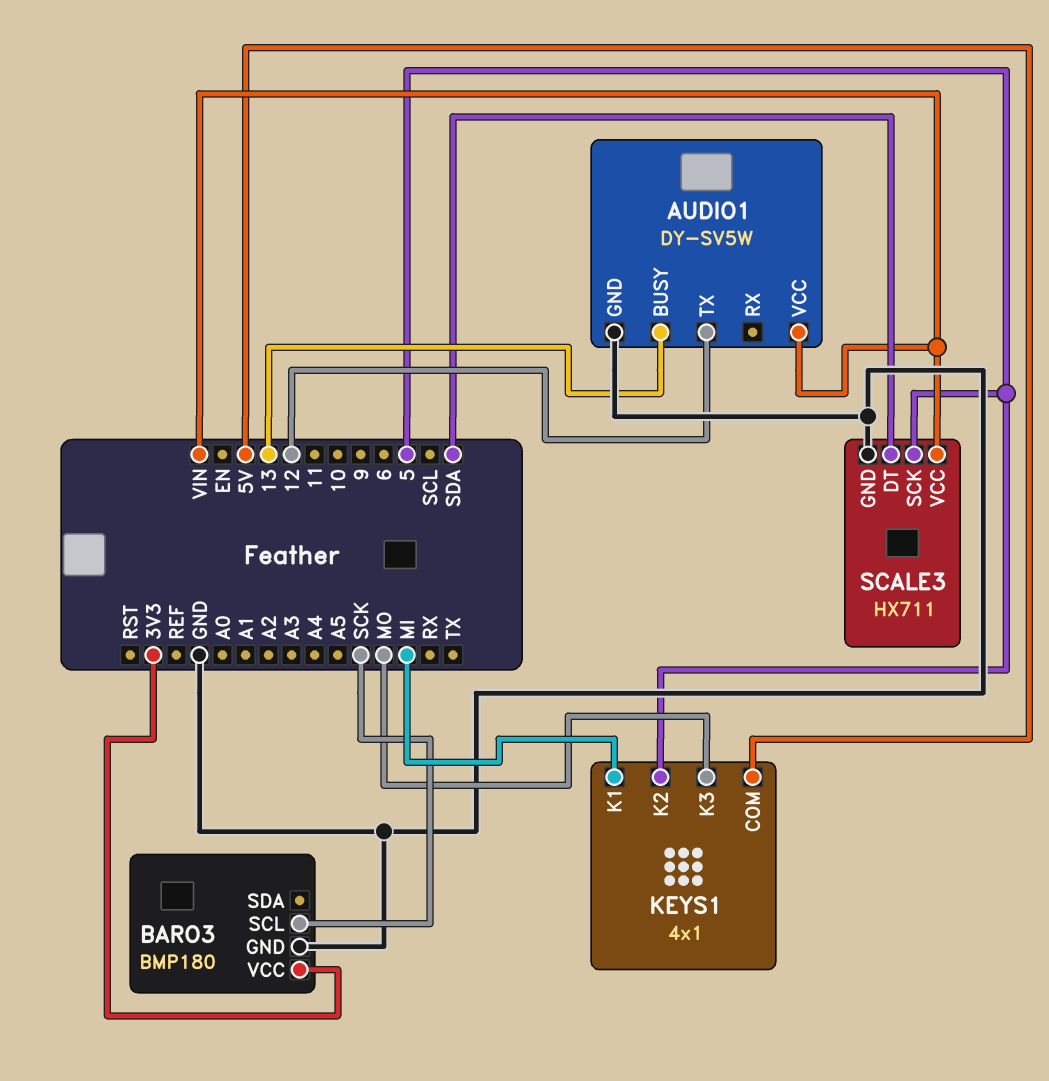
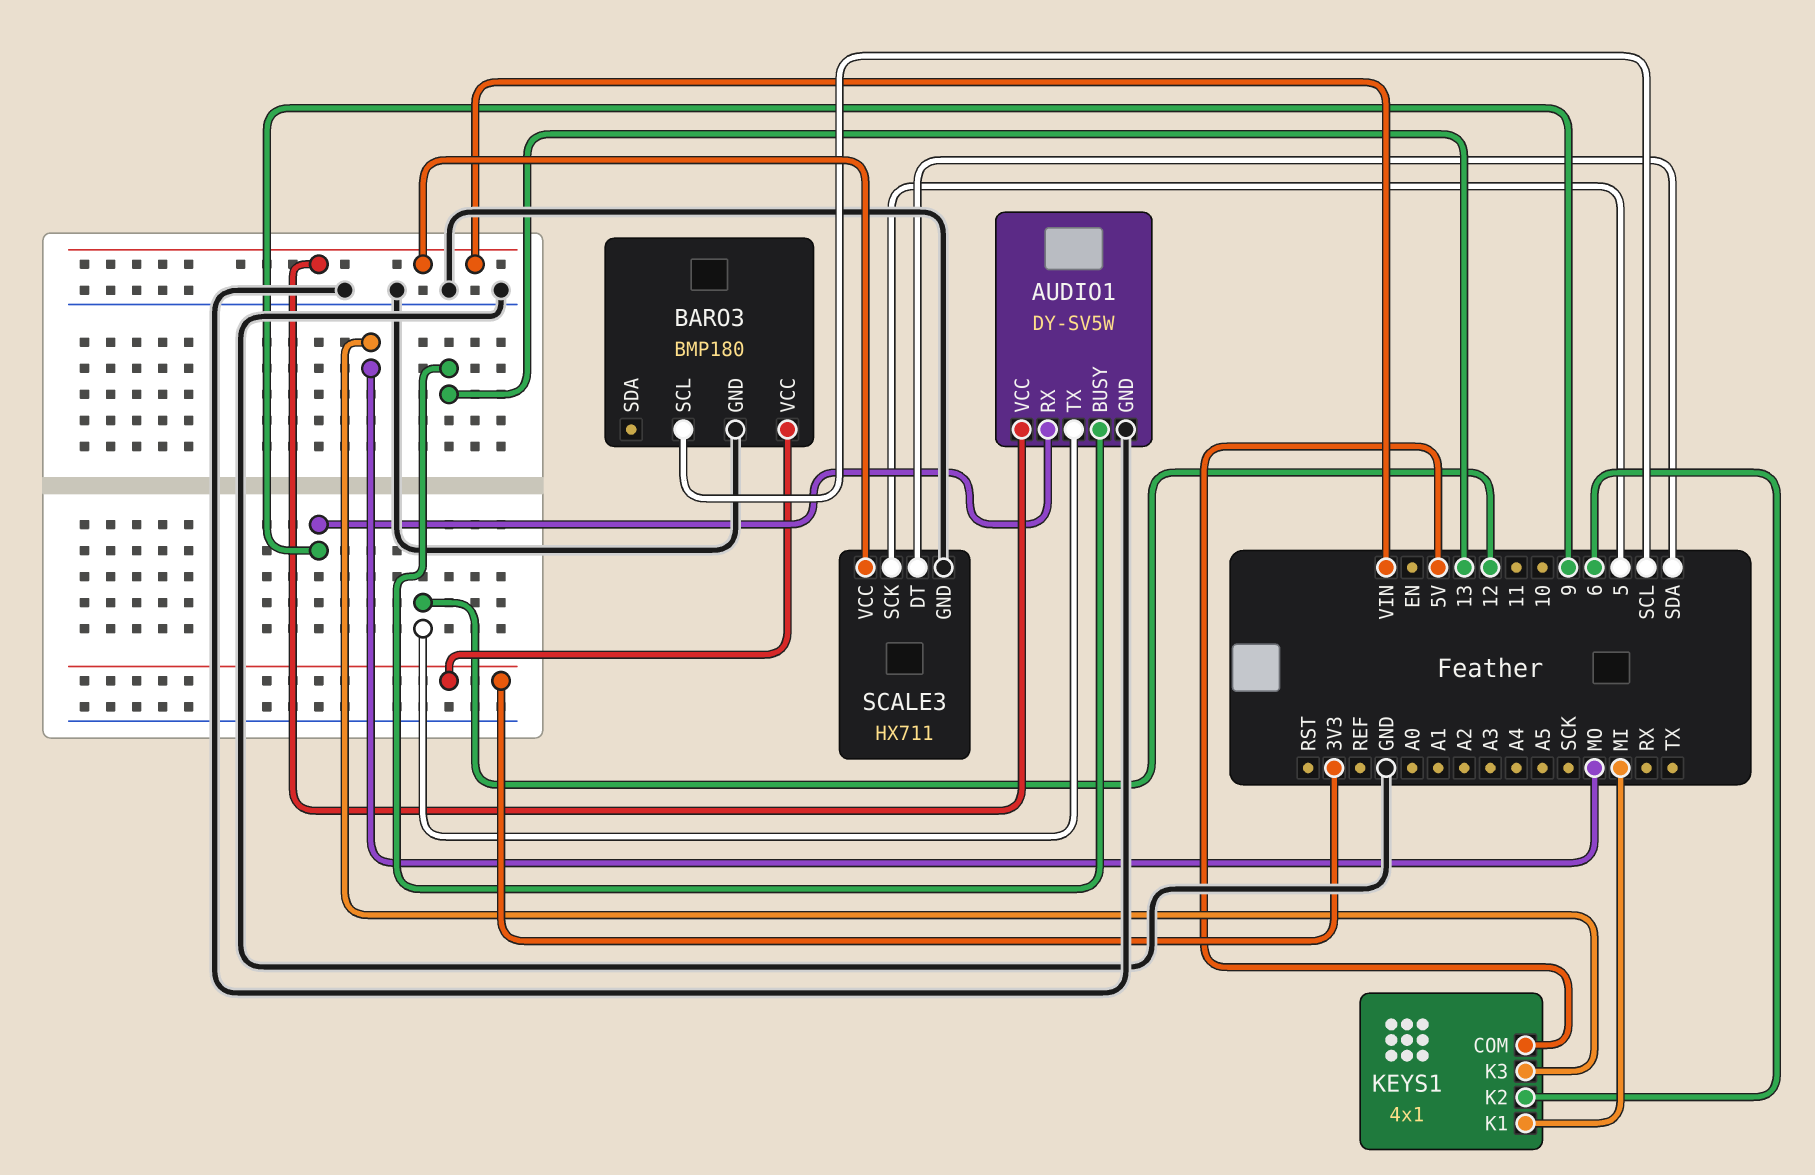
AUDIO1 pin RX: none -> 9
BARO3 pin SCL: SCK -> SCL
KEYS1 pin K2: 5 -> 6

